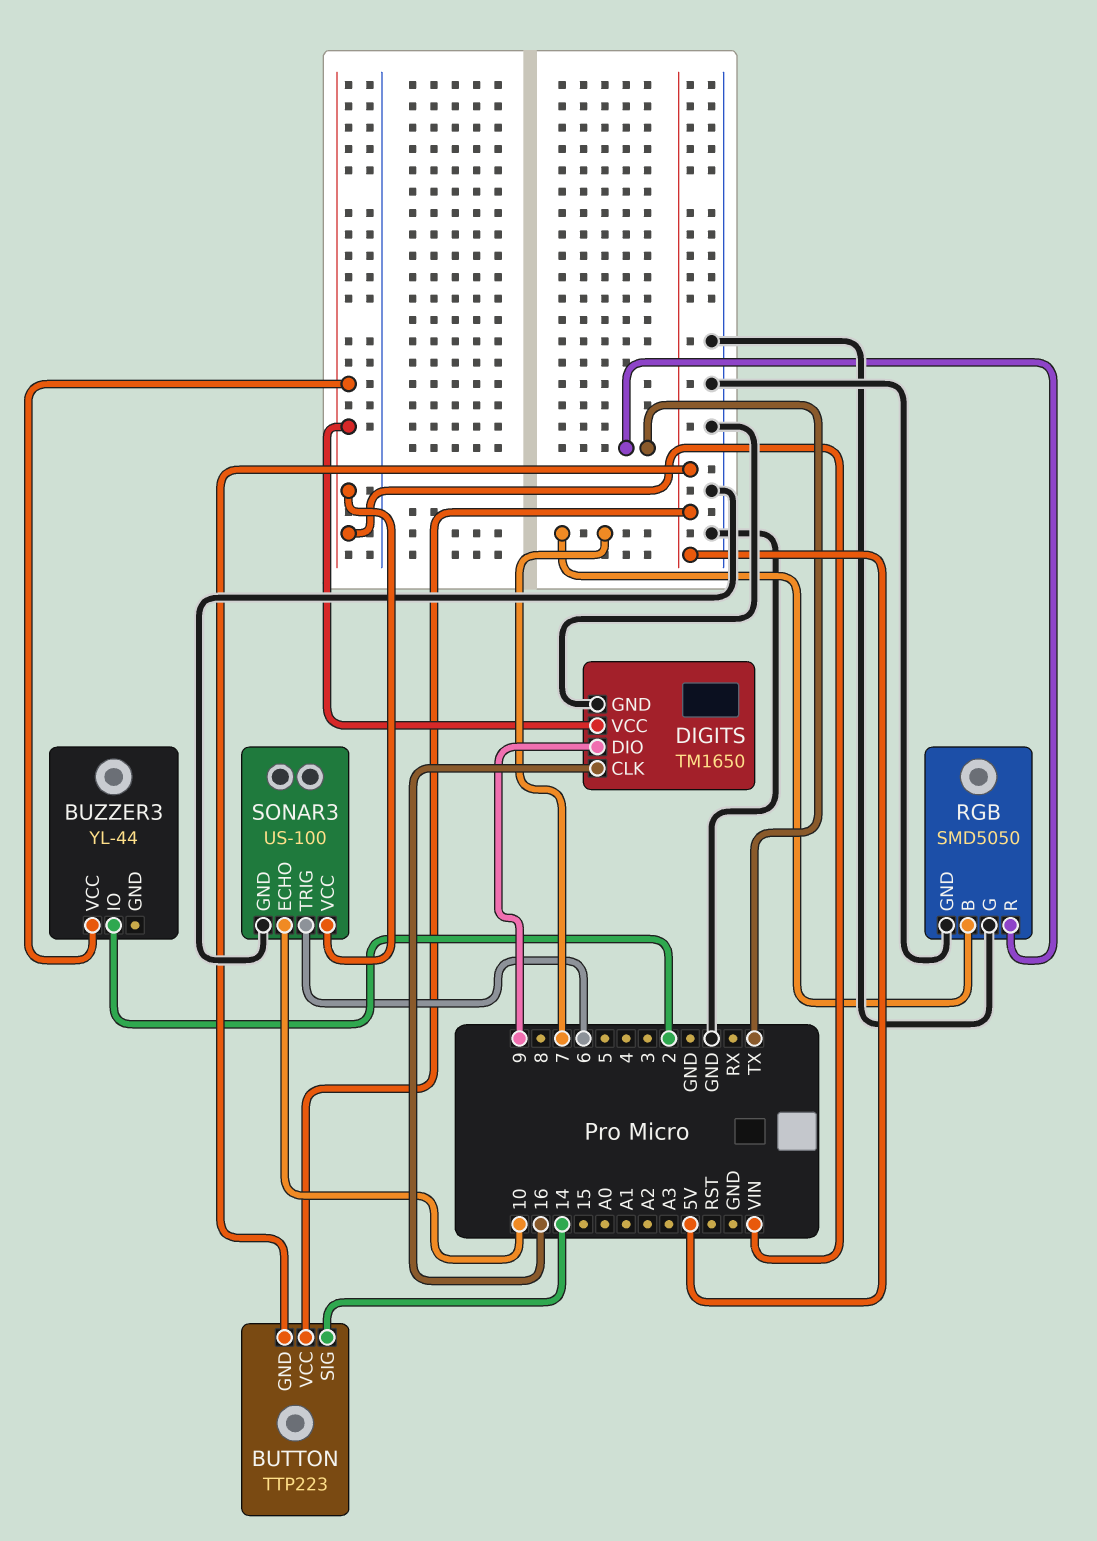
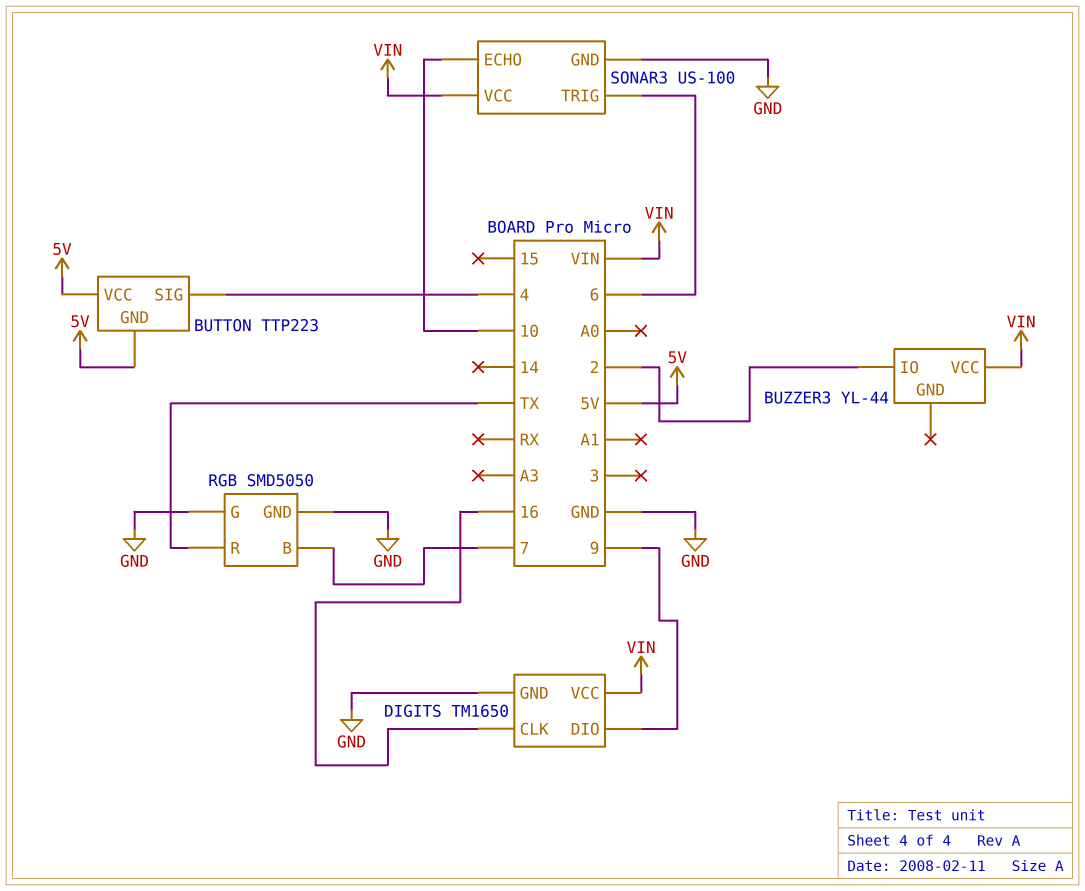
BUTTON pin SIG: 14 -> 4

